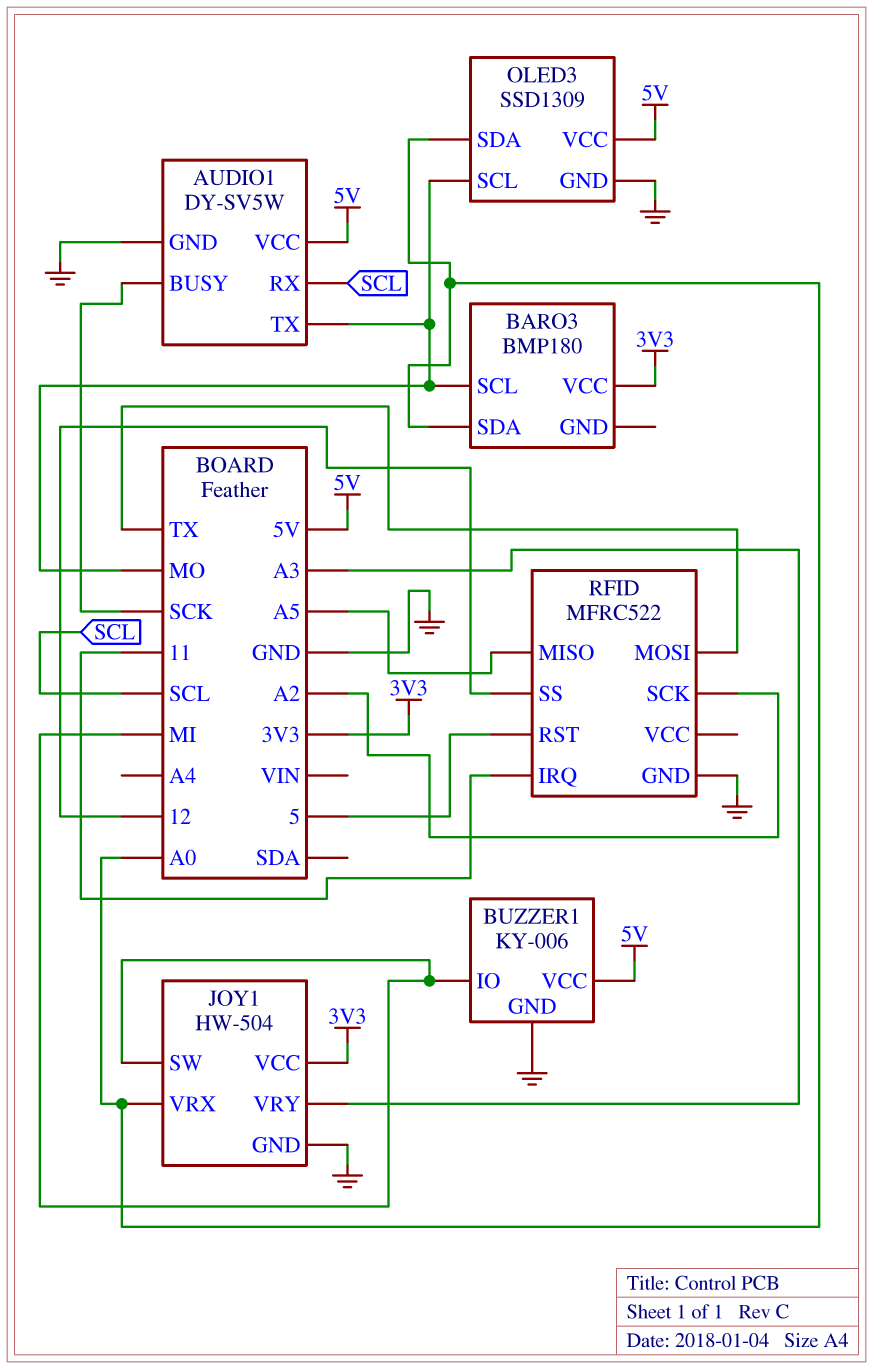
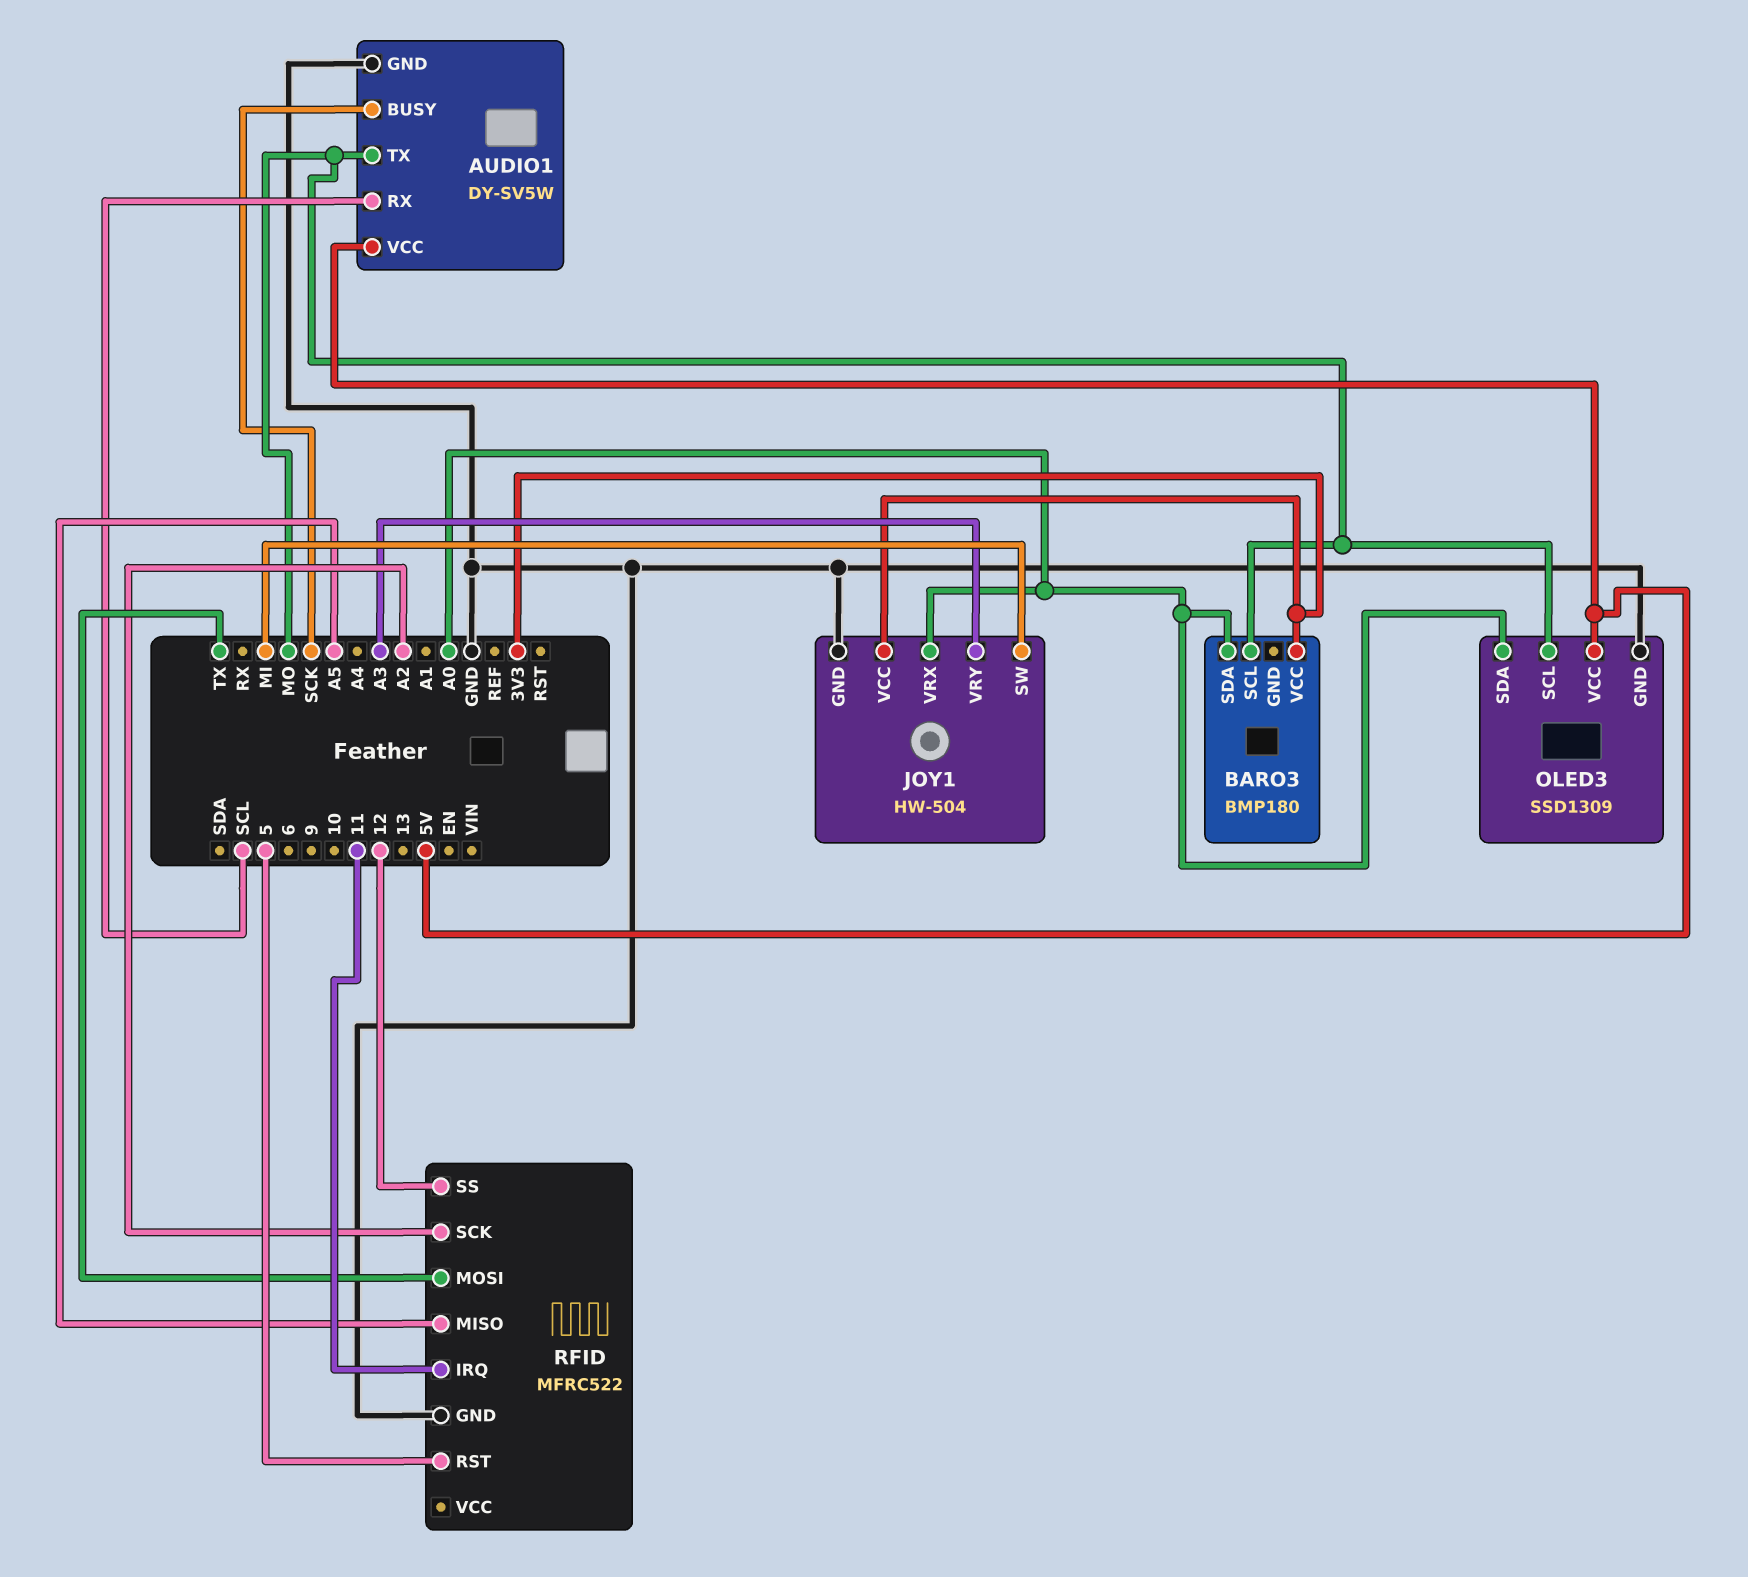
BUZZER1: KY-006 -> none
BUZZER1 pin GND: GND -> none
BUZZER1 pin IO: MI -> none
BUZZER1 pin VCC: 5V -> none

